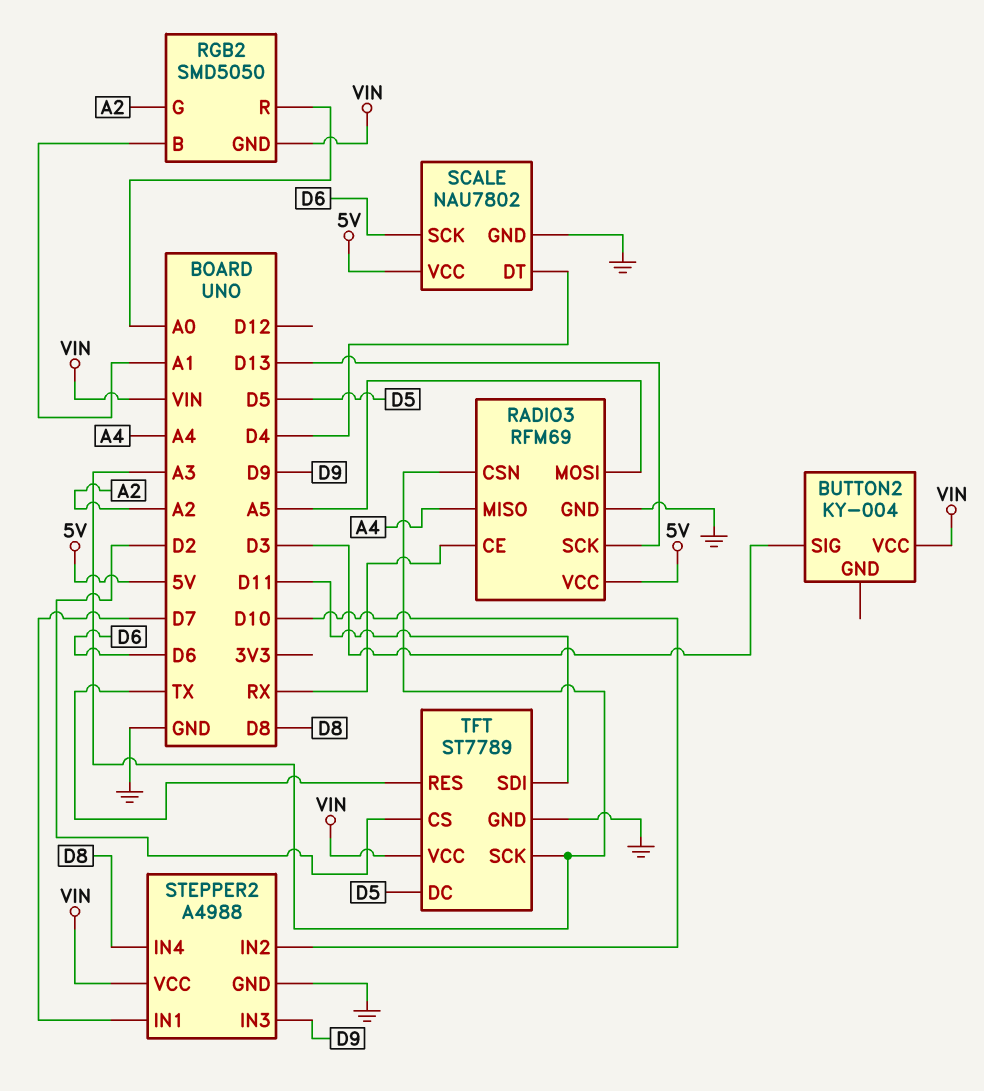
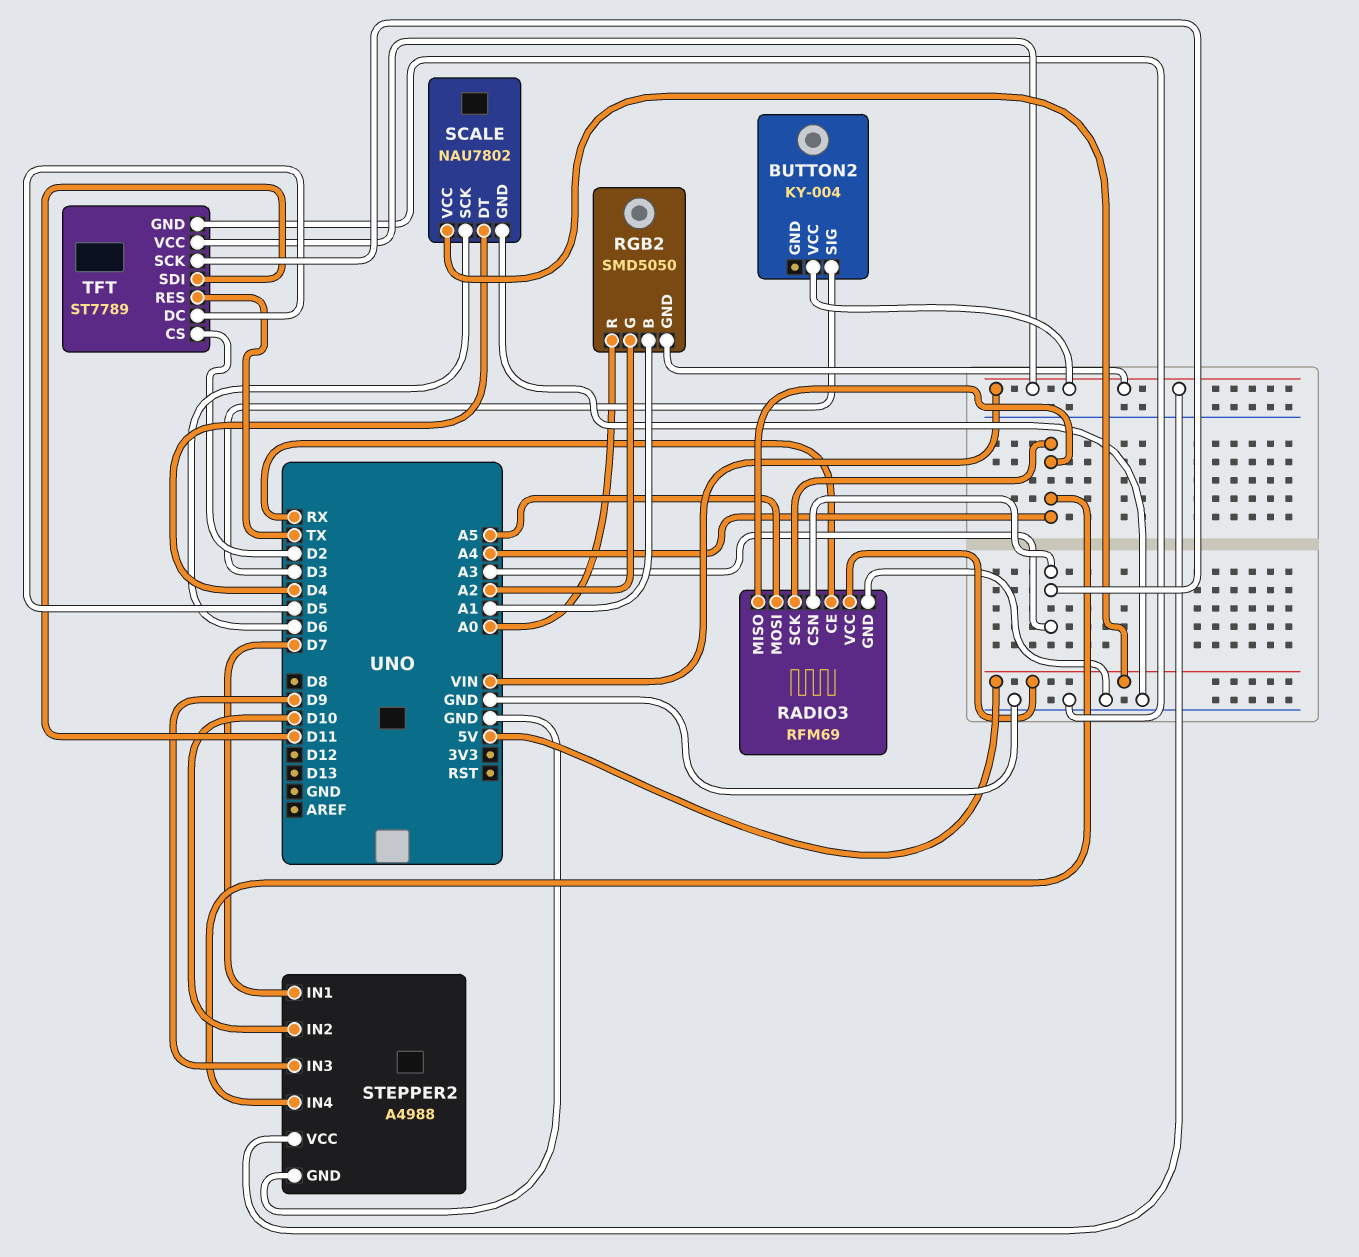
RADIO3 pin SCK: D13 -> A4
STEPPER2 pin IN4: D8 -> A4

